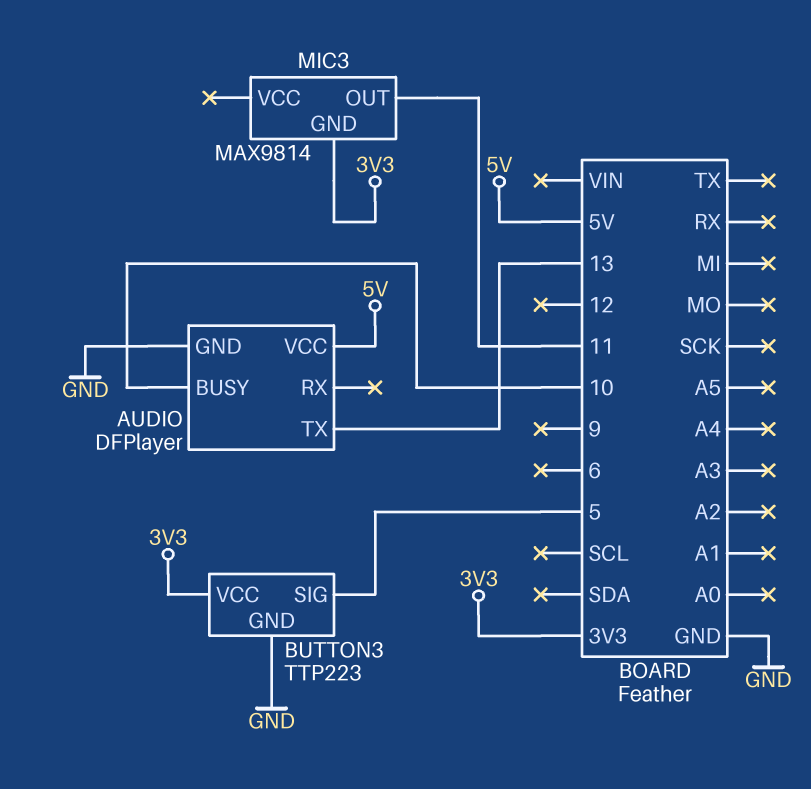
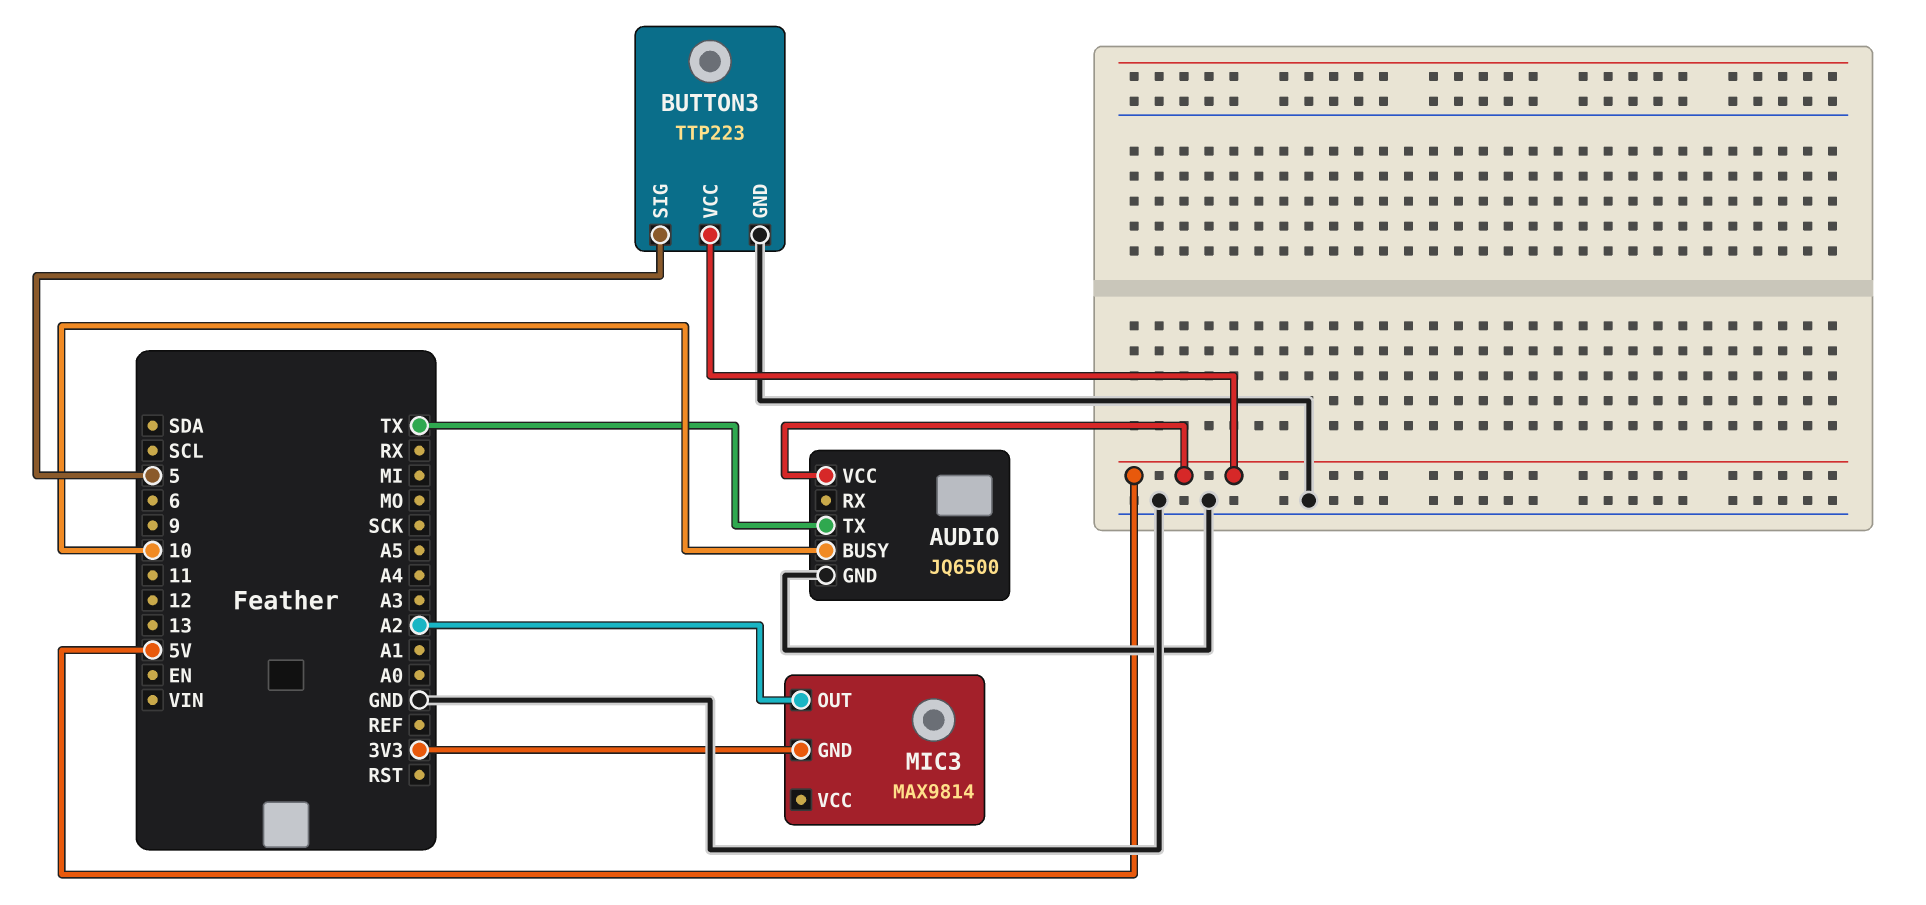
AUDIO: DFPlayer -> JQ6500
AUDIO pin TX: 13 -> TX
BUTTON3 pin VCC: 3V3 -> 5V
MIC3 pin OUT: 11 -> A2

